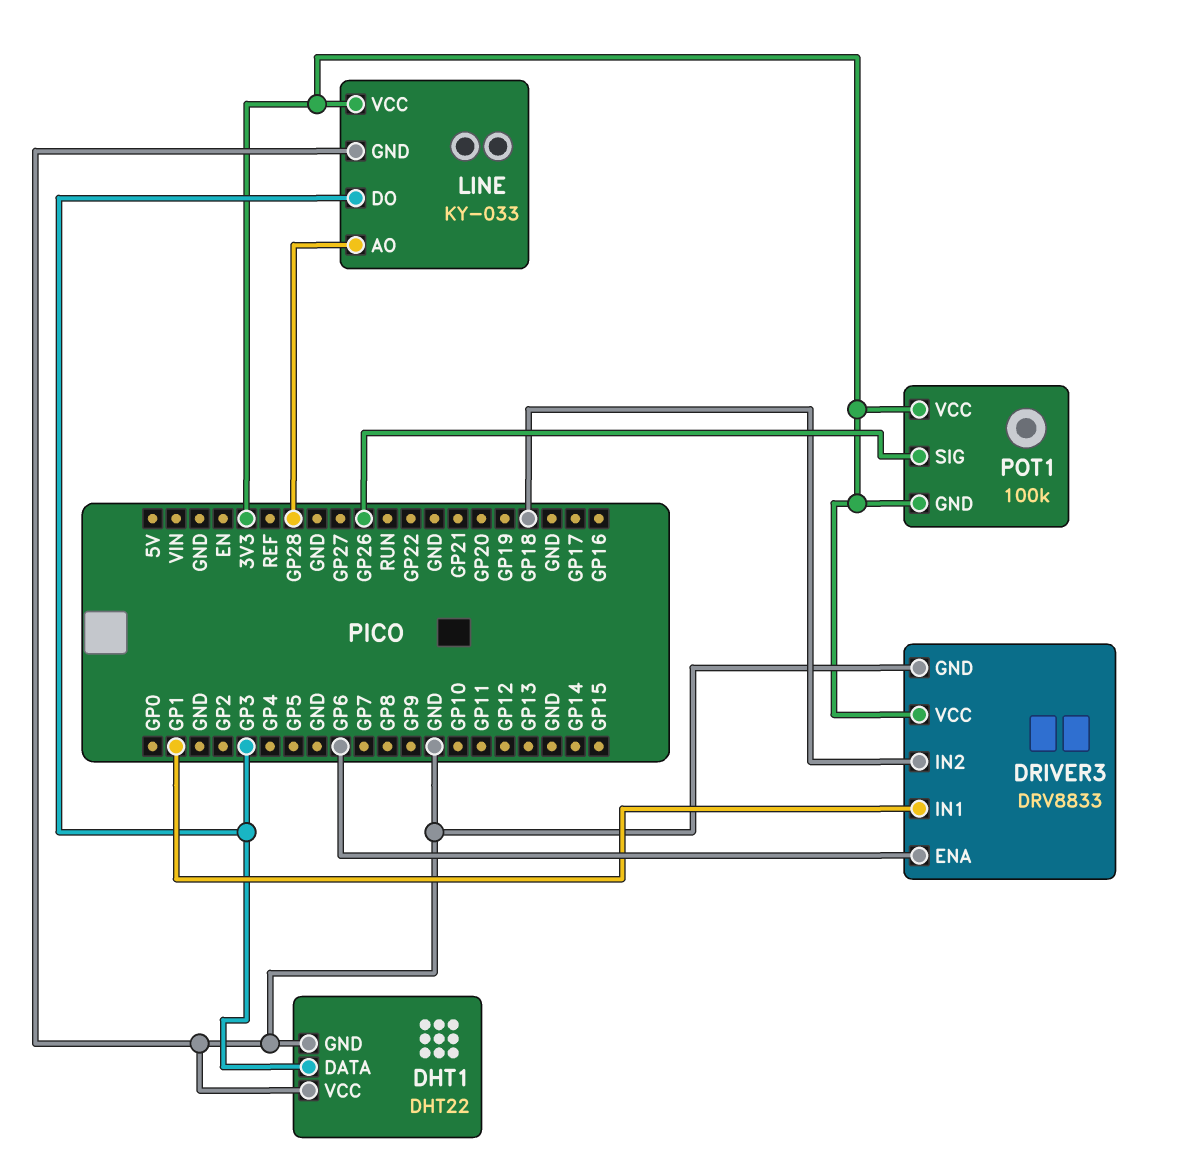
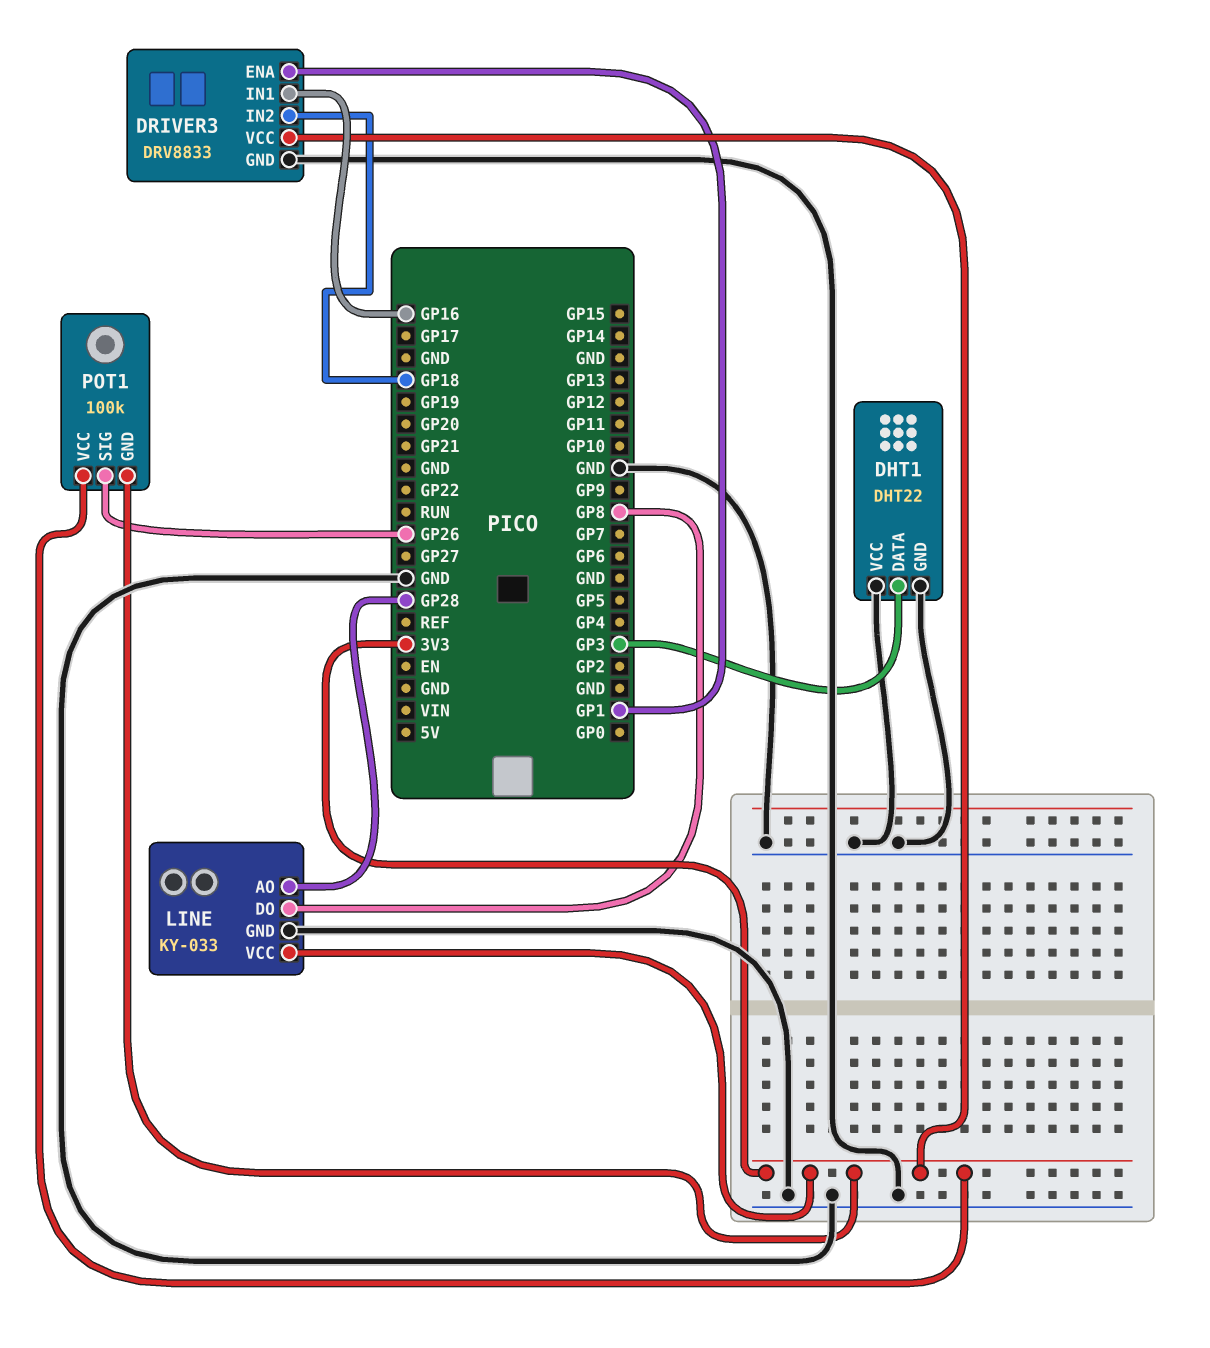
DRIVER3 pin ENA: GP6 -> GP1
DRIVER3 pin IN1: GP1 -> GP16
LINE pin DO: GP3 -> GP8

